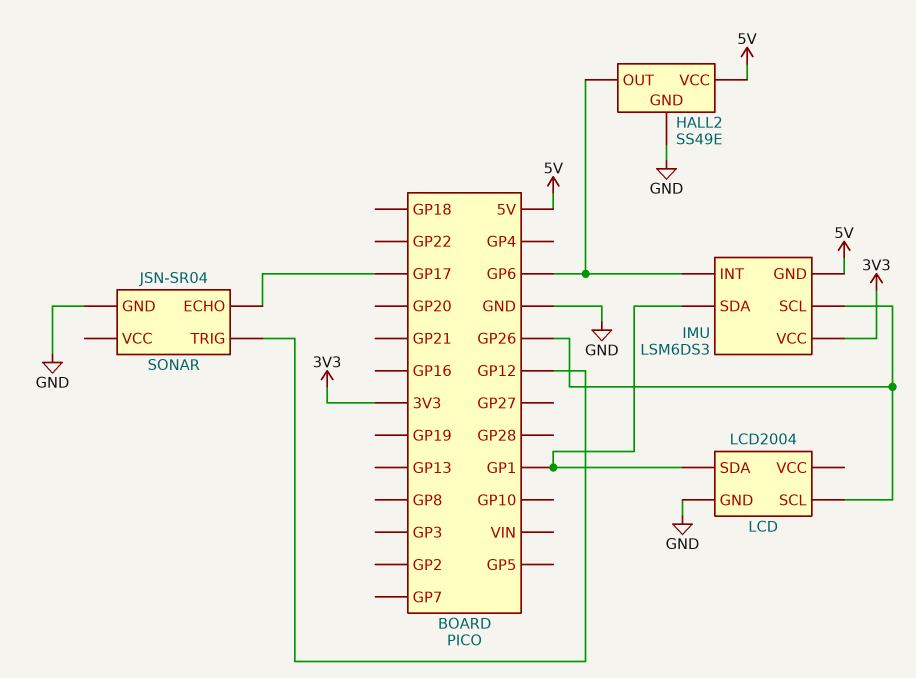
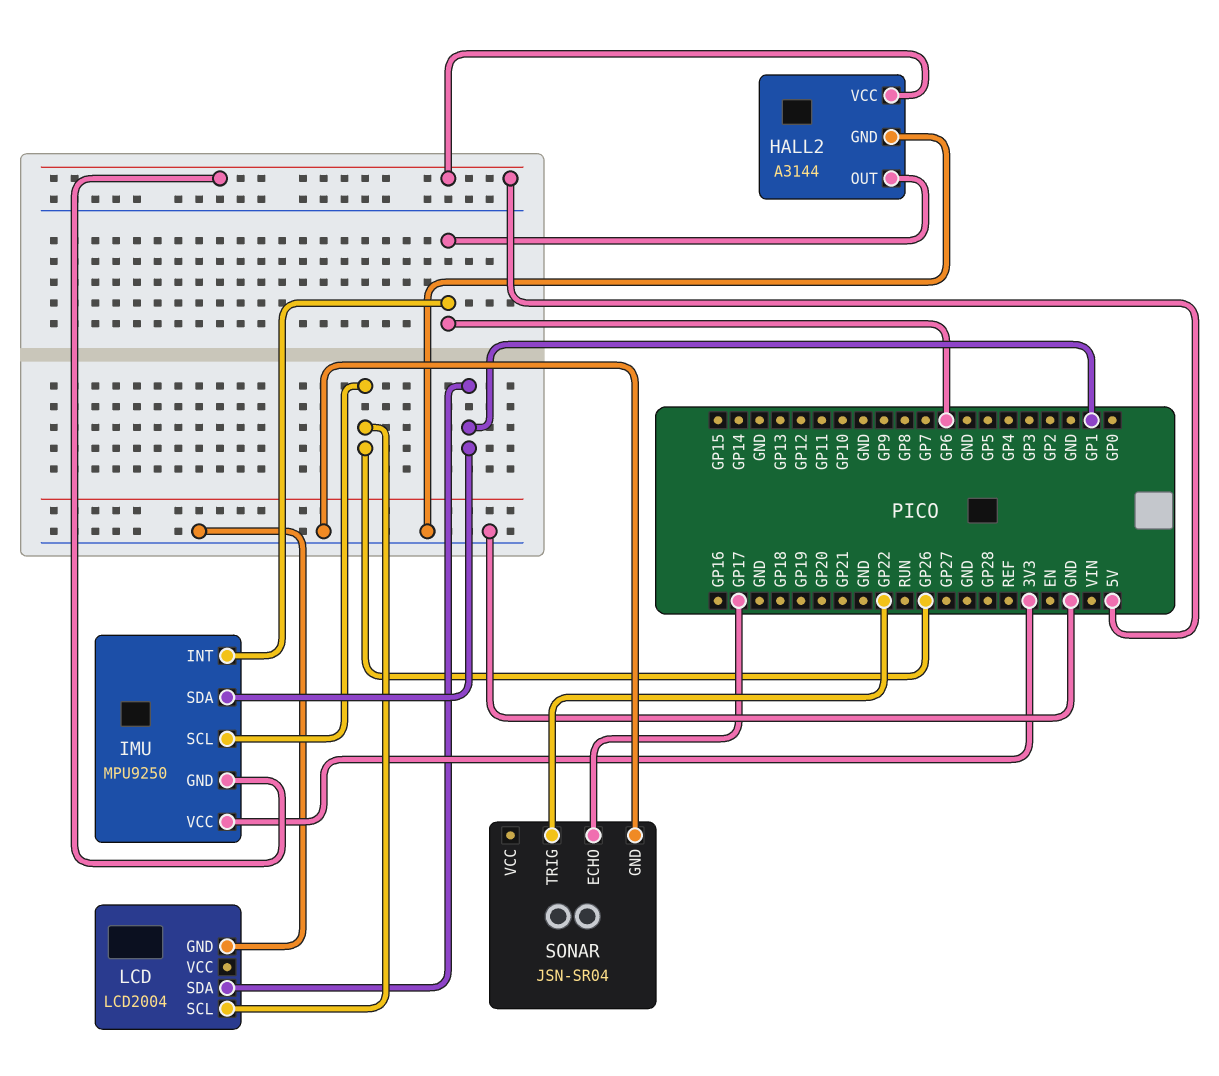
HALL2: SS49E -> A3144
IMU: LSM6DS3 -> MPU9250
SONAR pin TRIG: GP12 -> GP22

